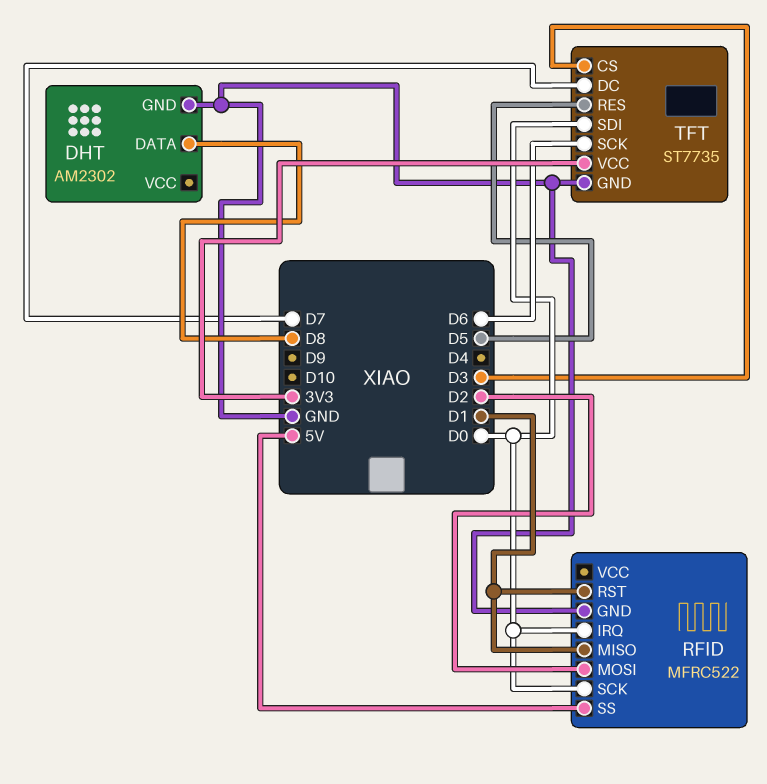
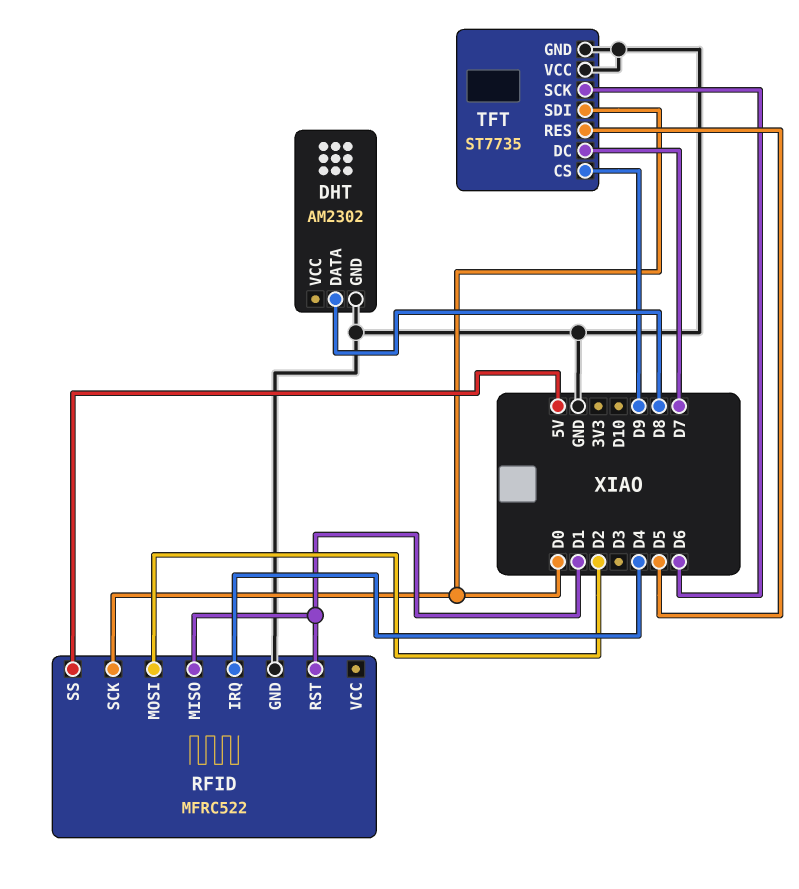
RFID pin IRQ: D0 -> D4
TFT pin CS: D3 -> D9
TFT pin VCC: 3V3 -> GND

